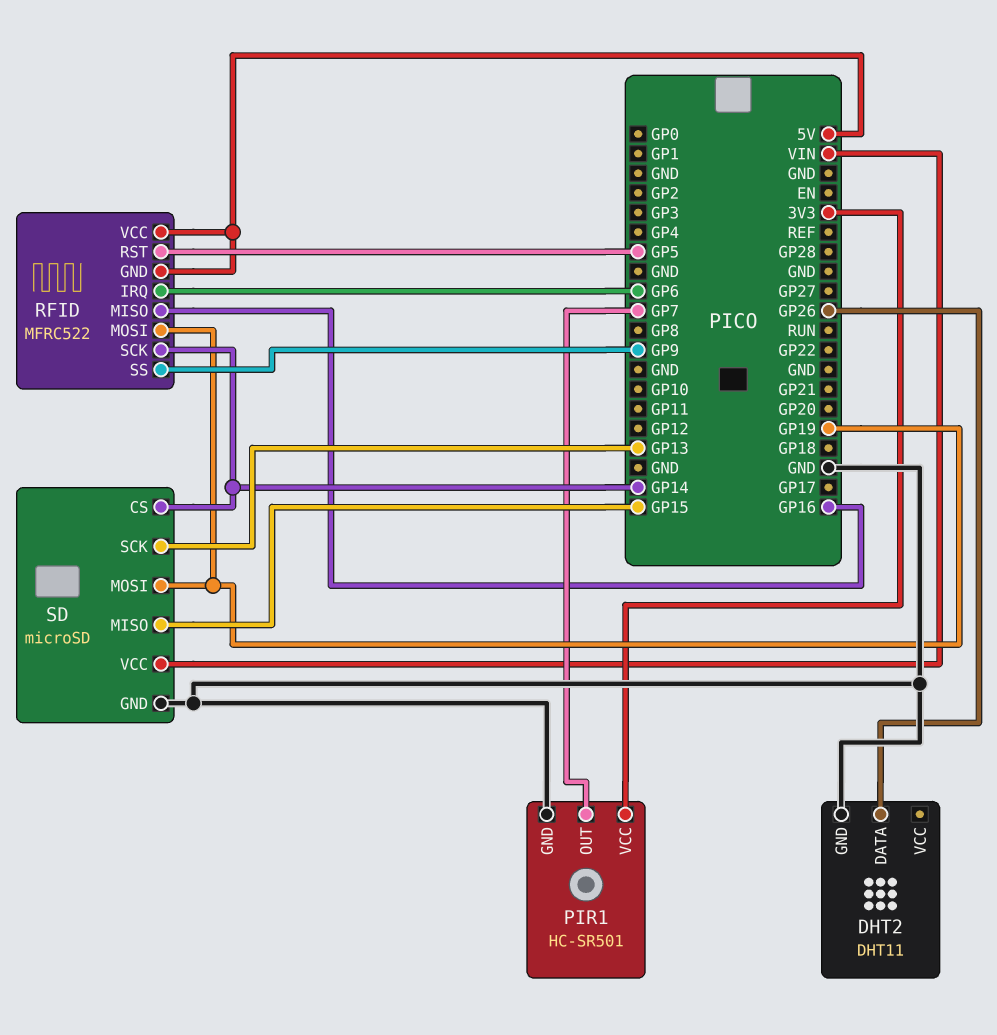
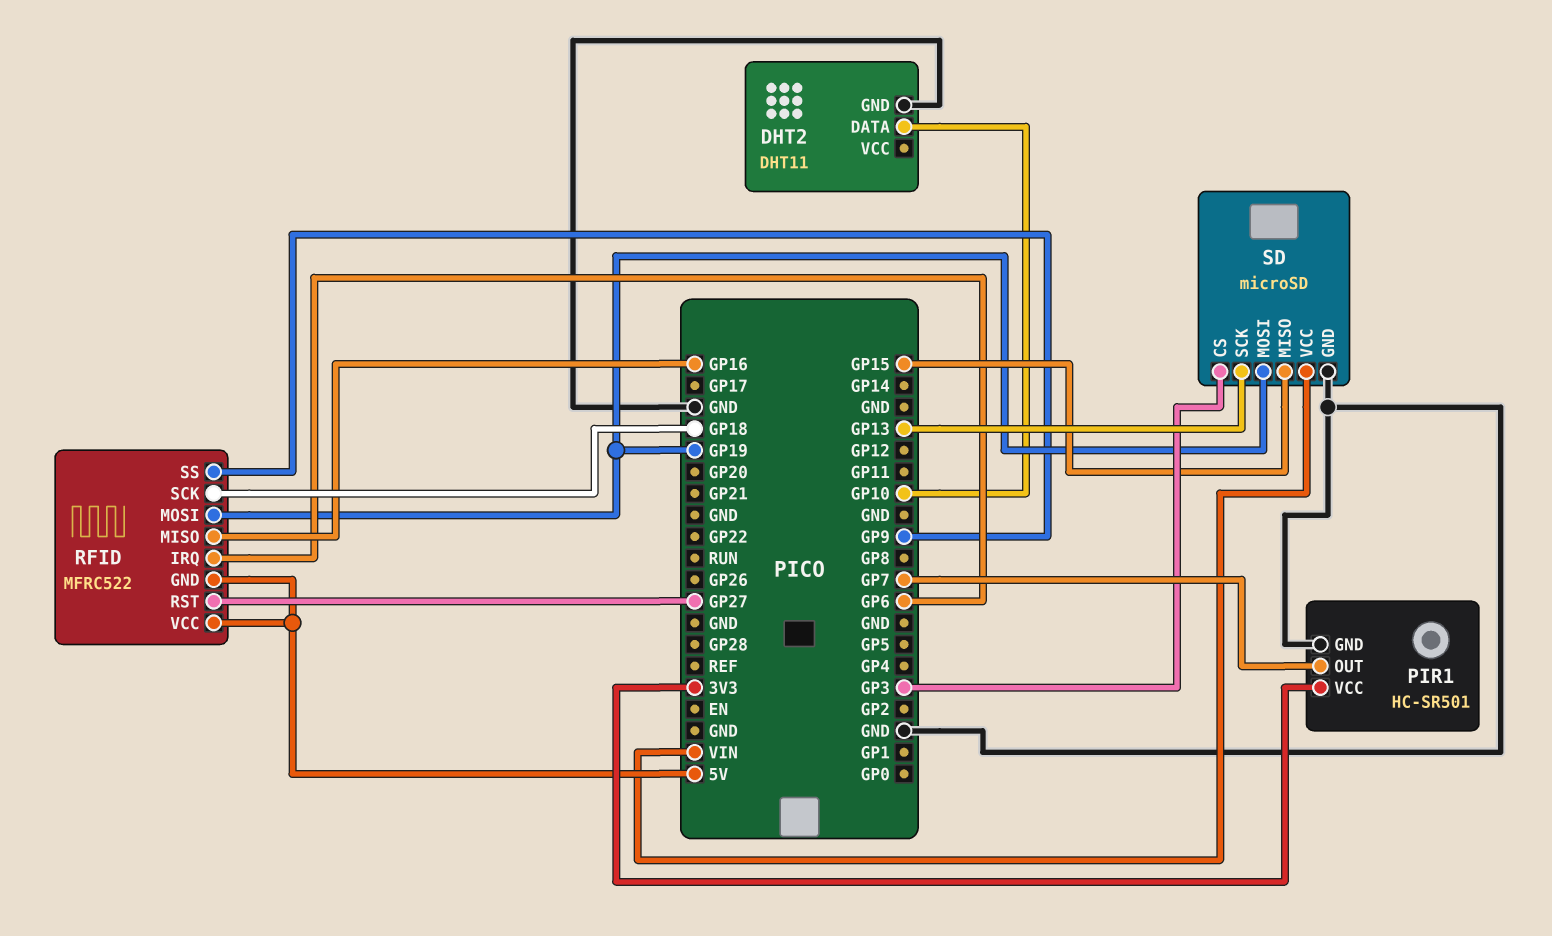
DHT2 pin DATA: GP26 -> GP10
RFID pin RST: GP5 -> GP27
RFID pin SCK: GP14 -> GP18
SD pin CS: GP14 -> GP3

